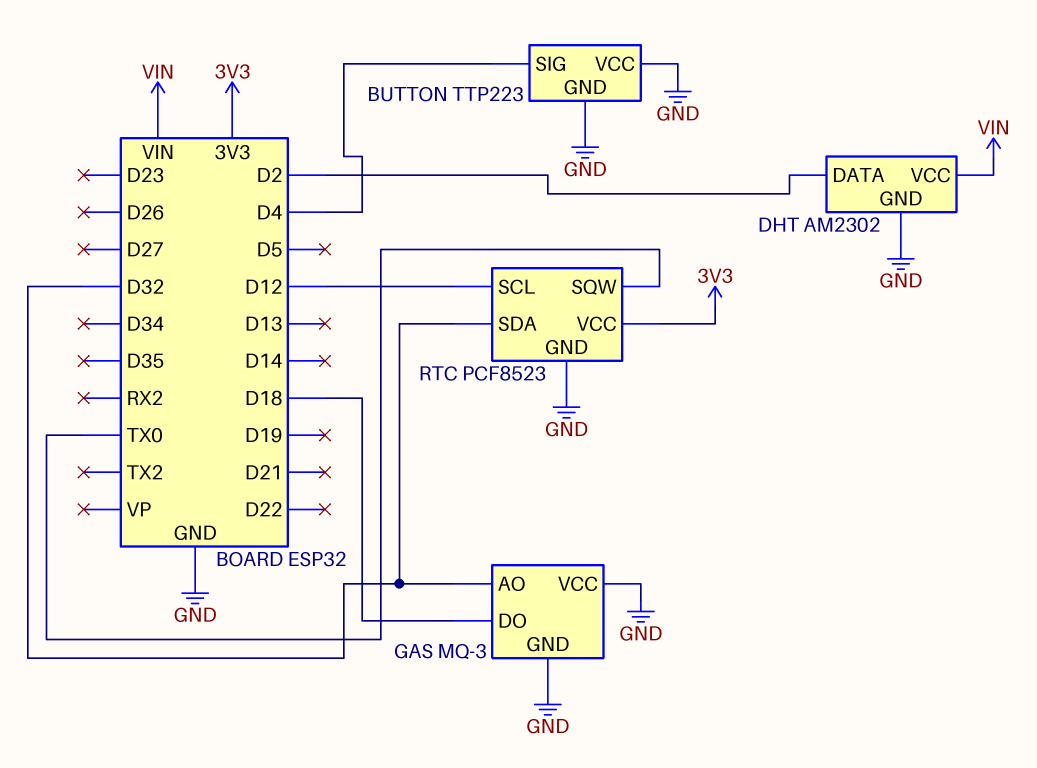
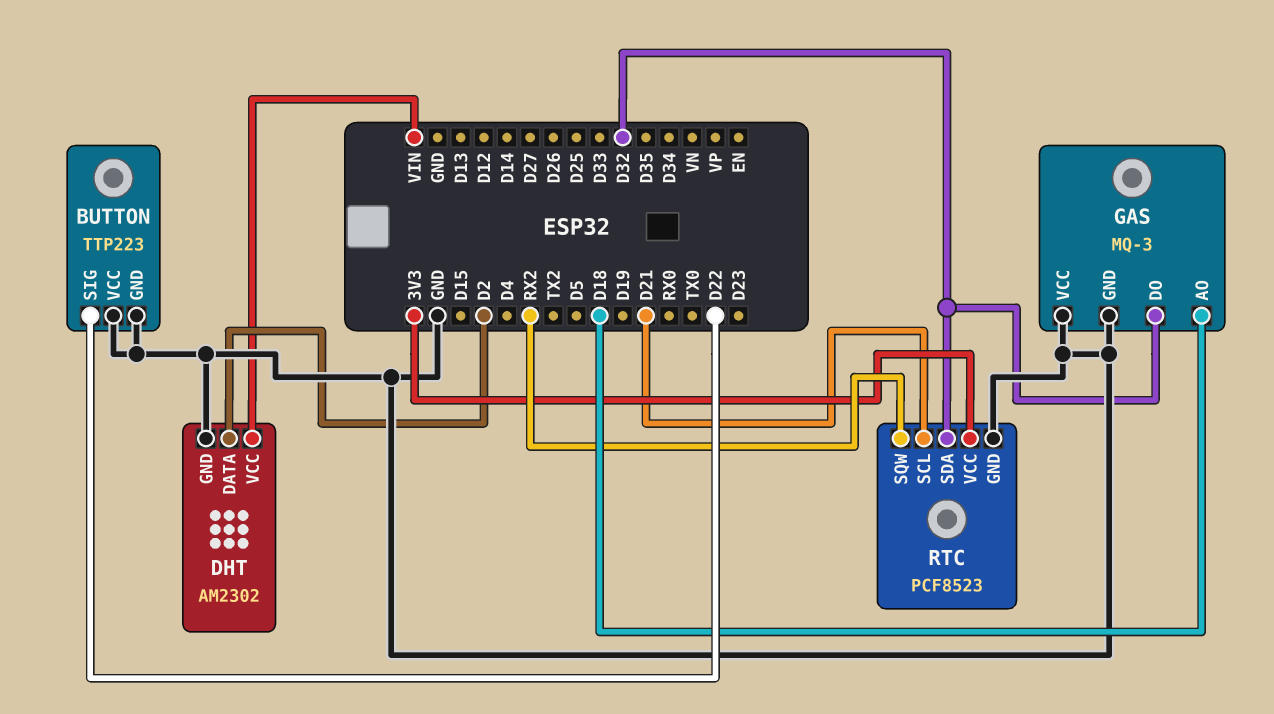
BUTTON pin SIG: D4 -> D22
GAS pin AO: D32 -> D18
GAS pin DO: D18 -> D32
RTC pin SCL: D12 -> D21
RTC pin SQW: TX0 -> RX2

